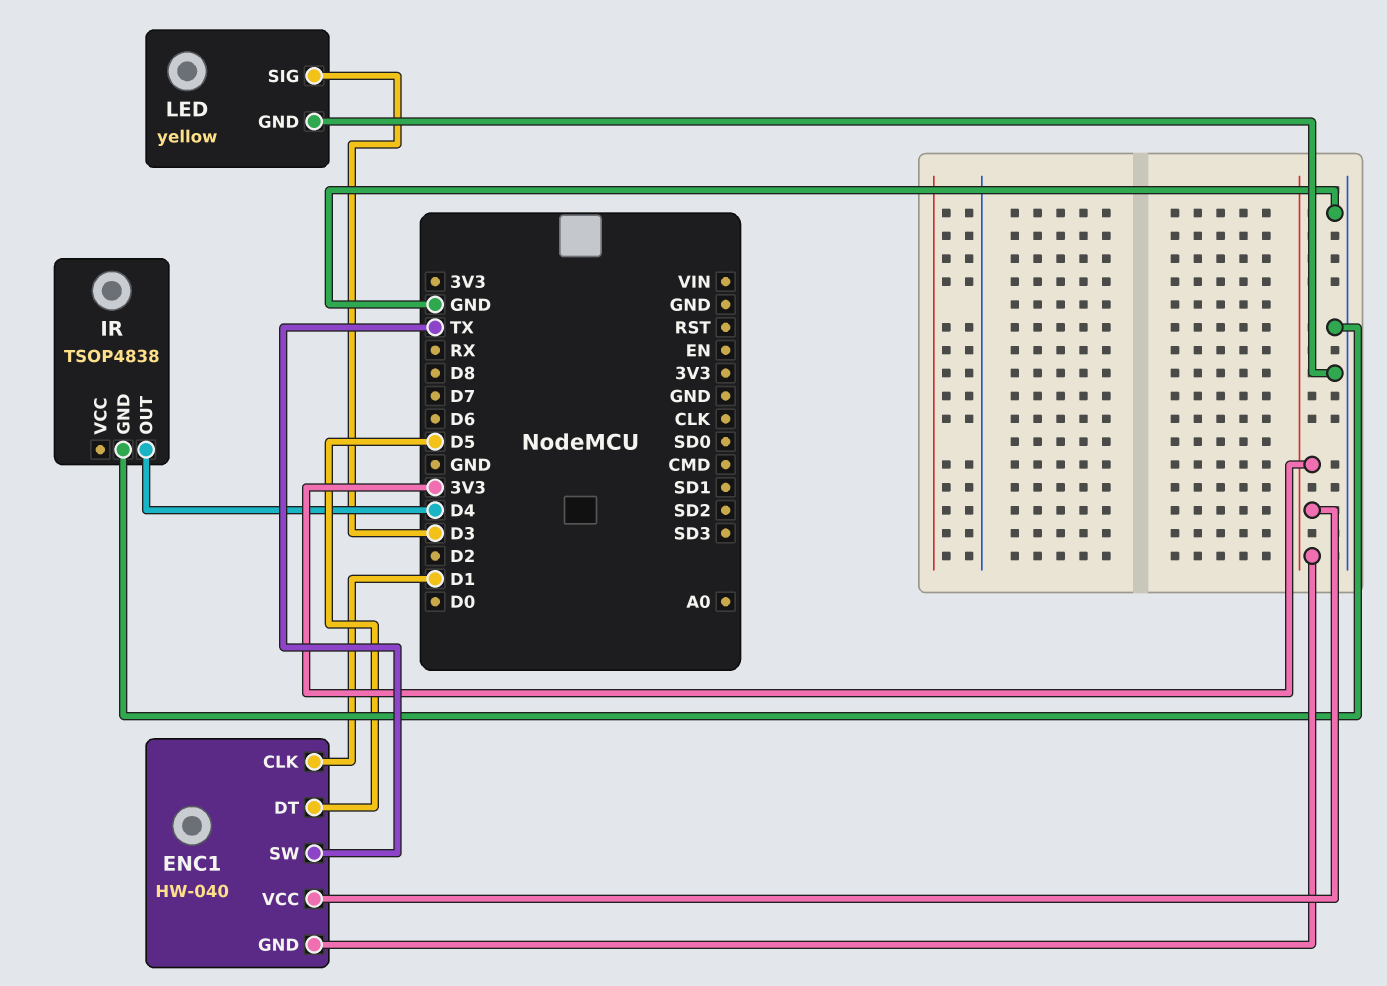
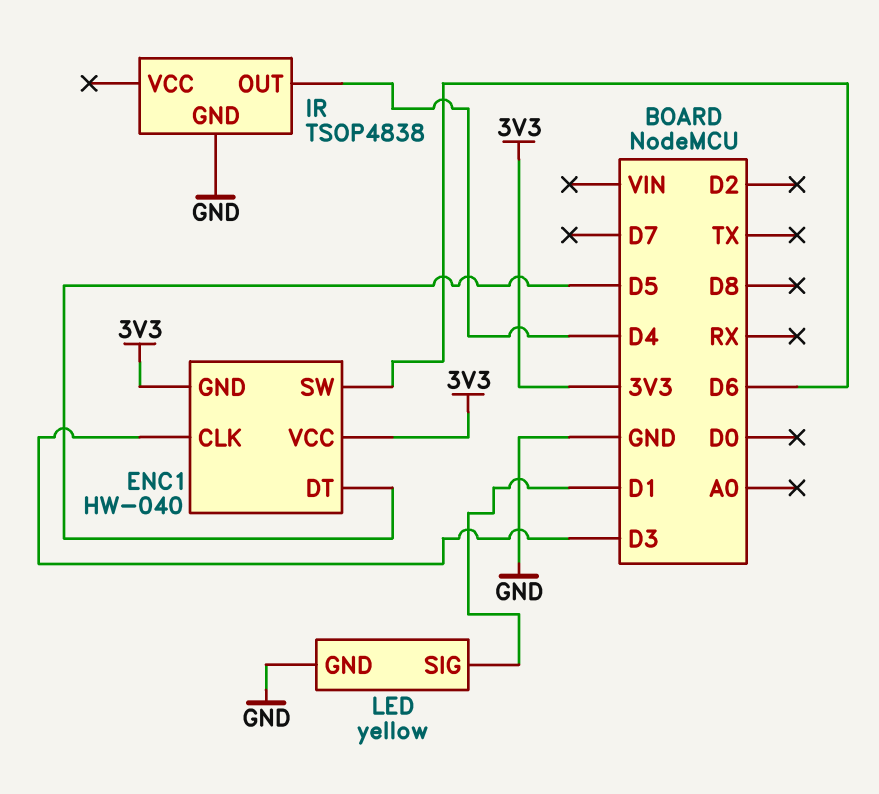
ENC1 pin CLK: D1 -> D3
ENC1 pin SW: TX -> D6
LED pin SIG: D3 -> D1

